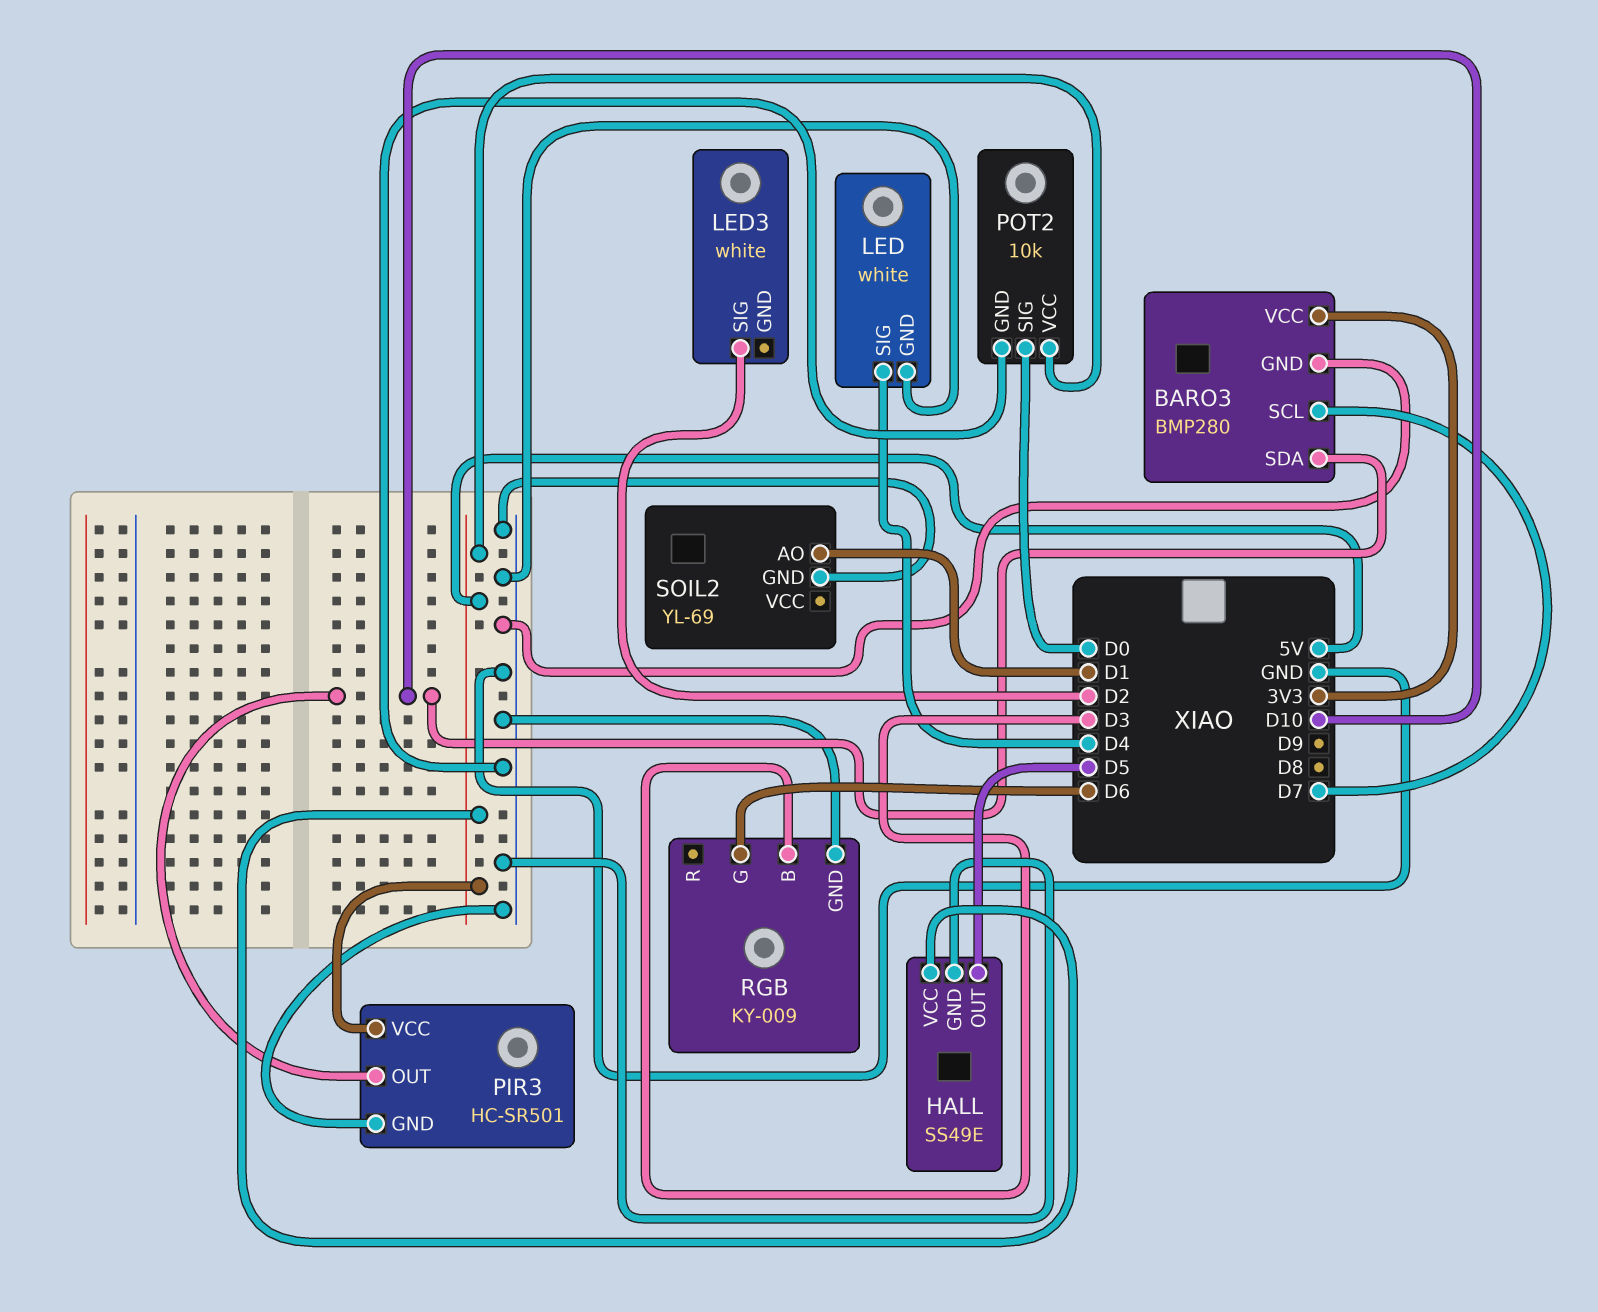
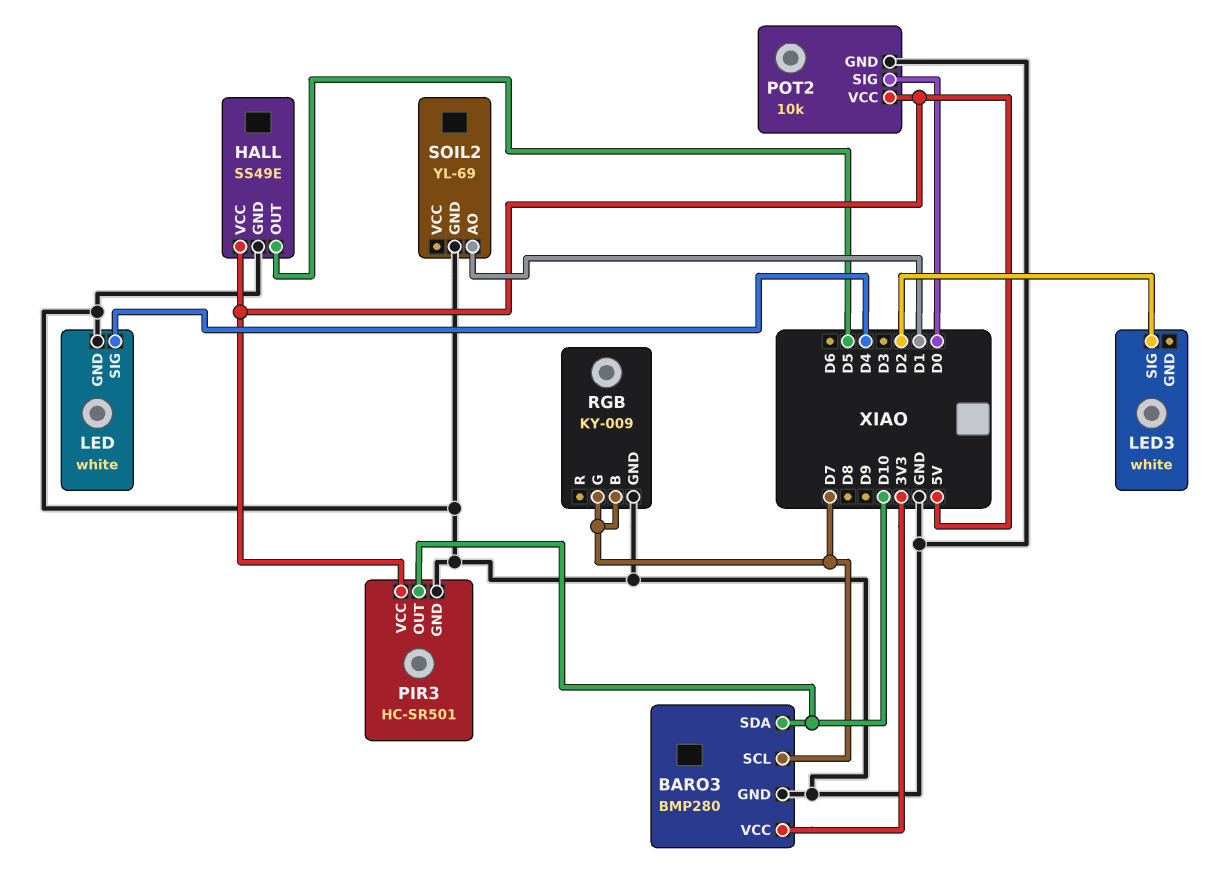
RGB pin B: D3 -> D7
RGB pin G: D6 -> D7

